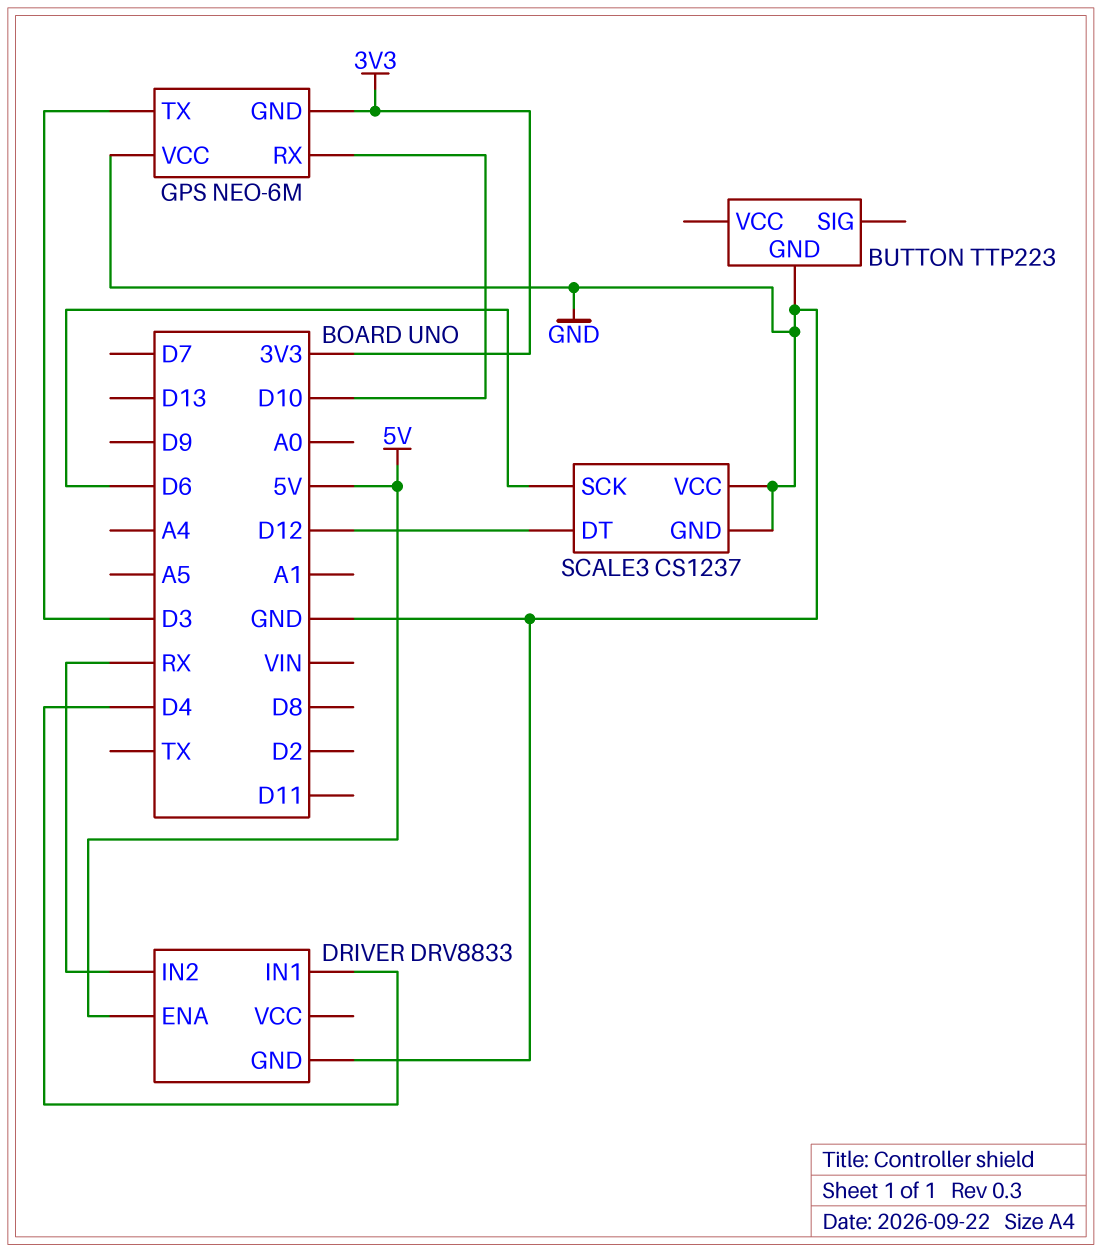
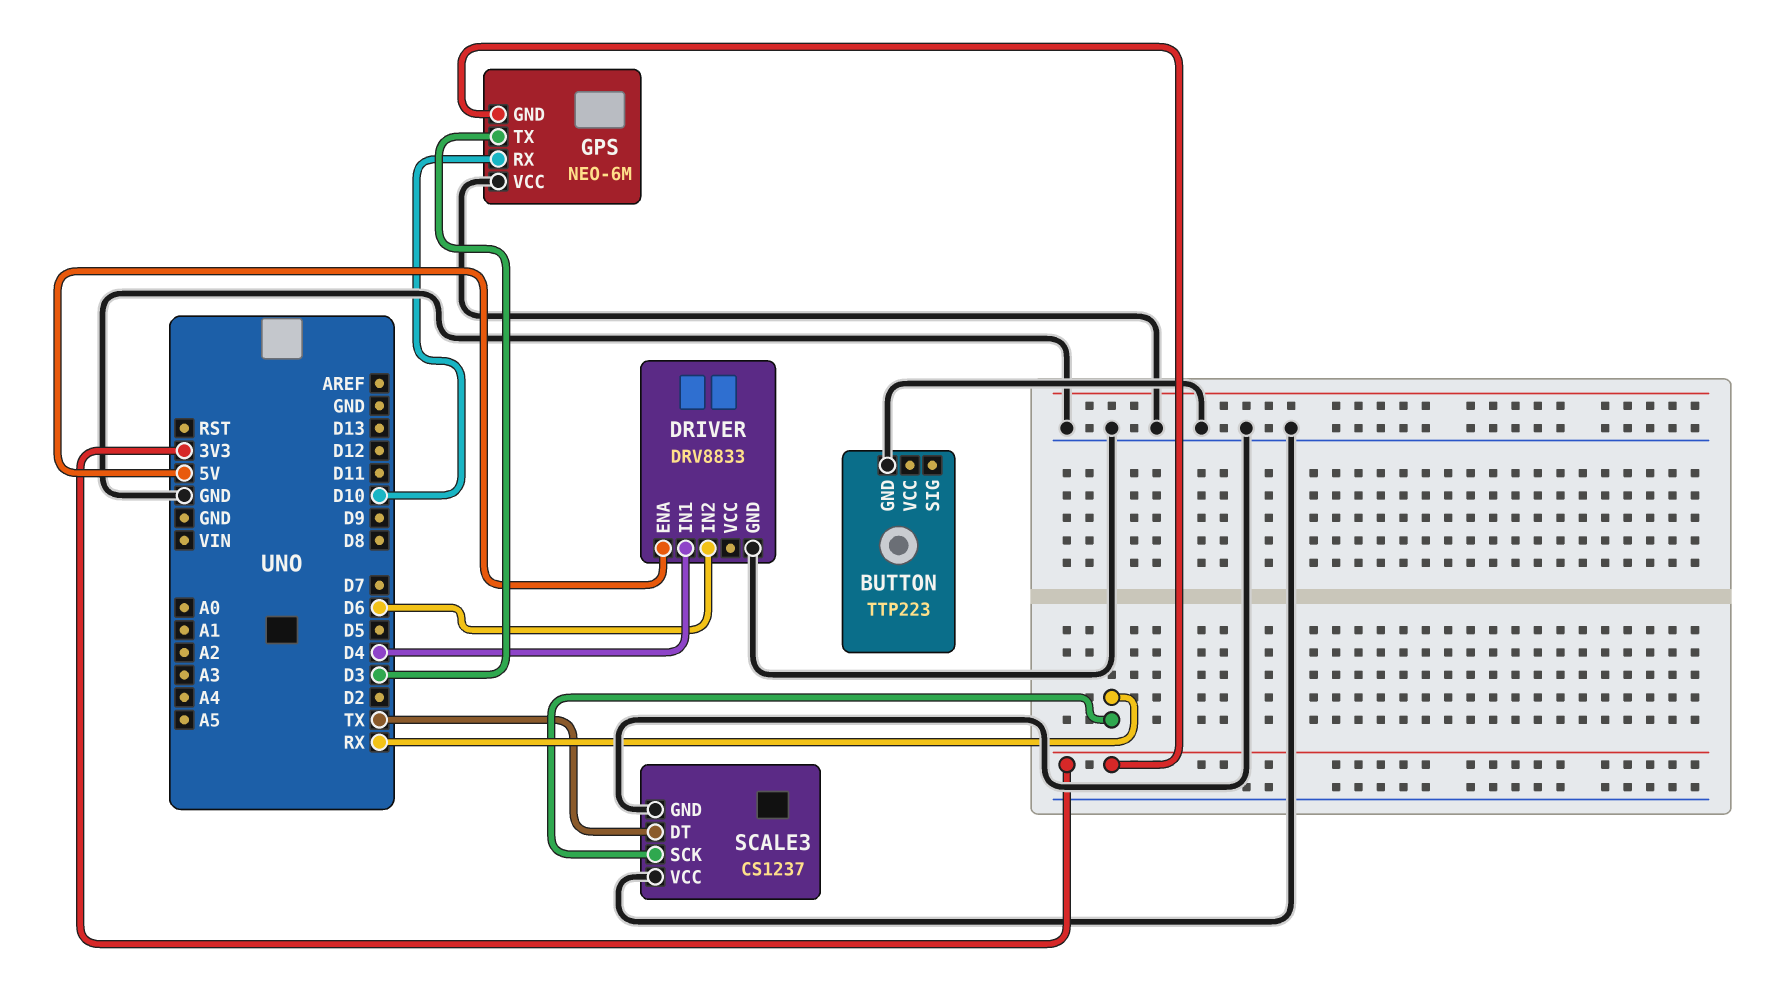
DRIVER pin IN2: RX -> D6
SCALE3 pin DT: D12 -> TX
SCALE3 pin SCK: D6 -> RX

